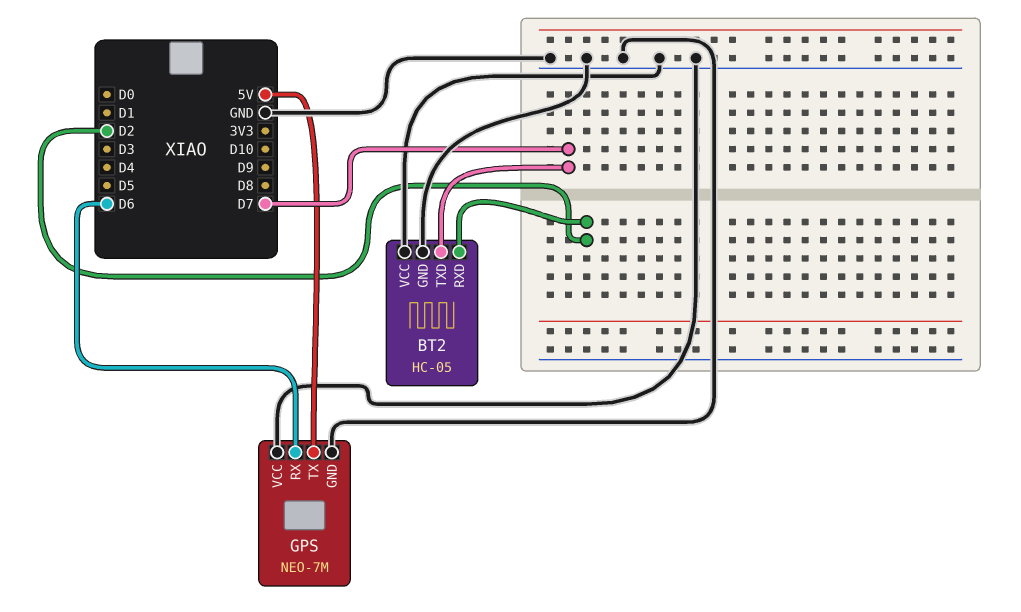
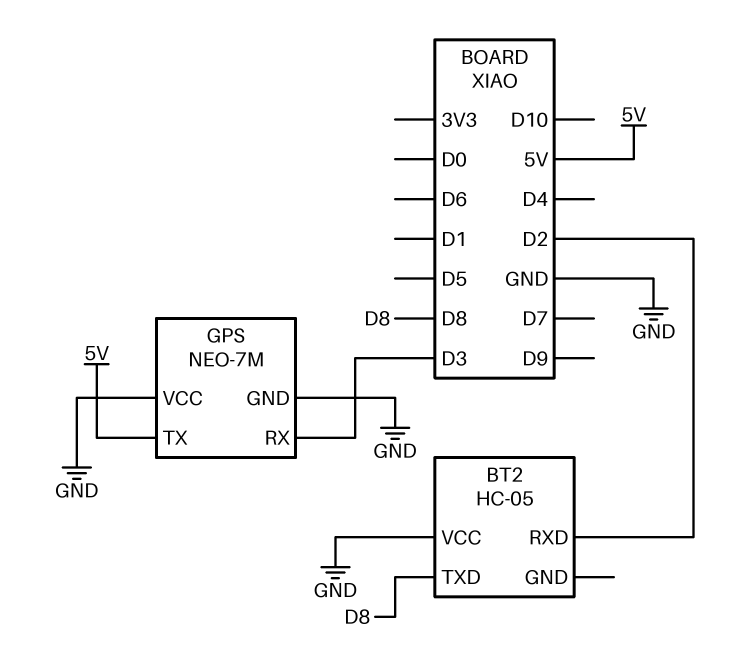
BT2 pin GND: GND -> none
BT2 pin TXD: D7 -> D8
GPS pin RX: D6 -> D3

